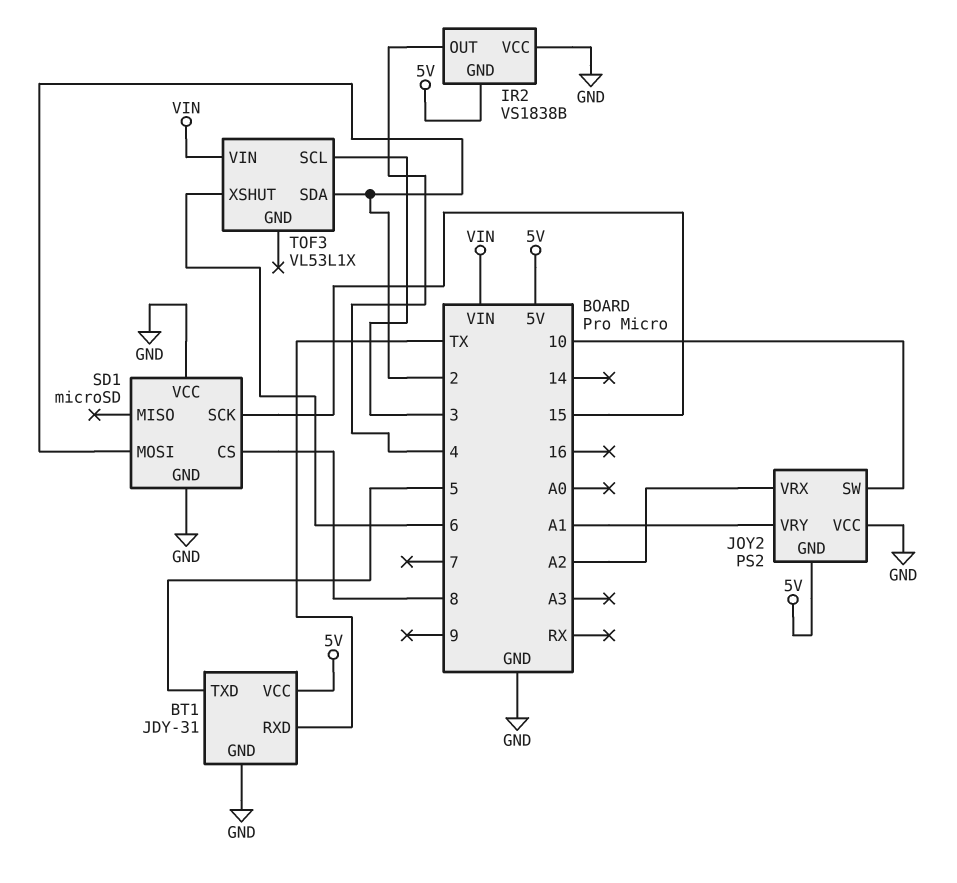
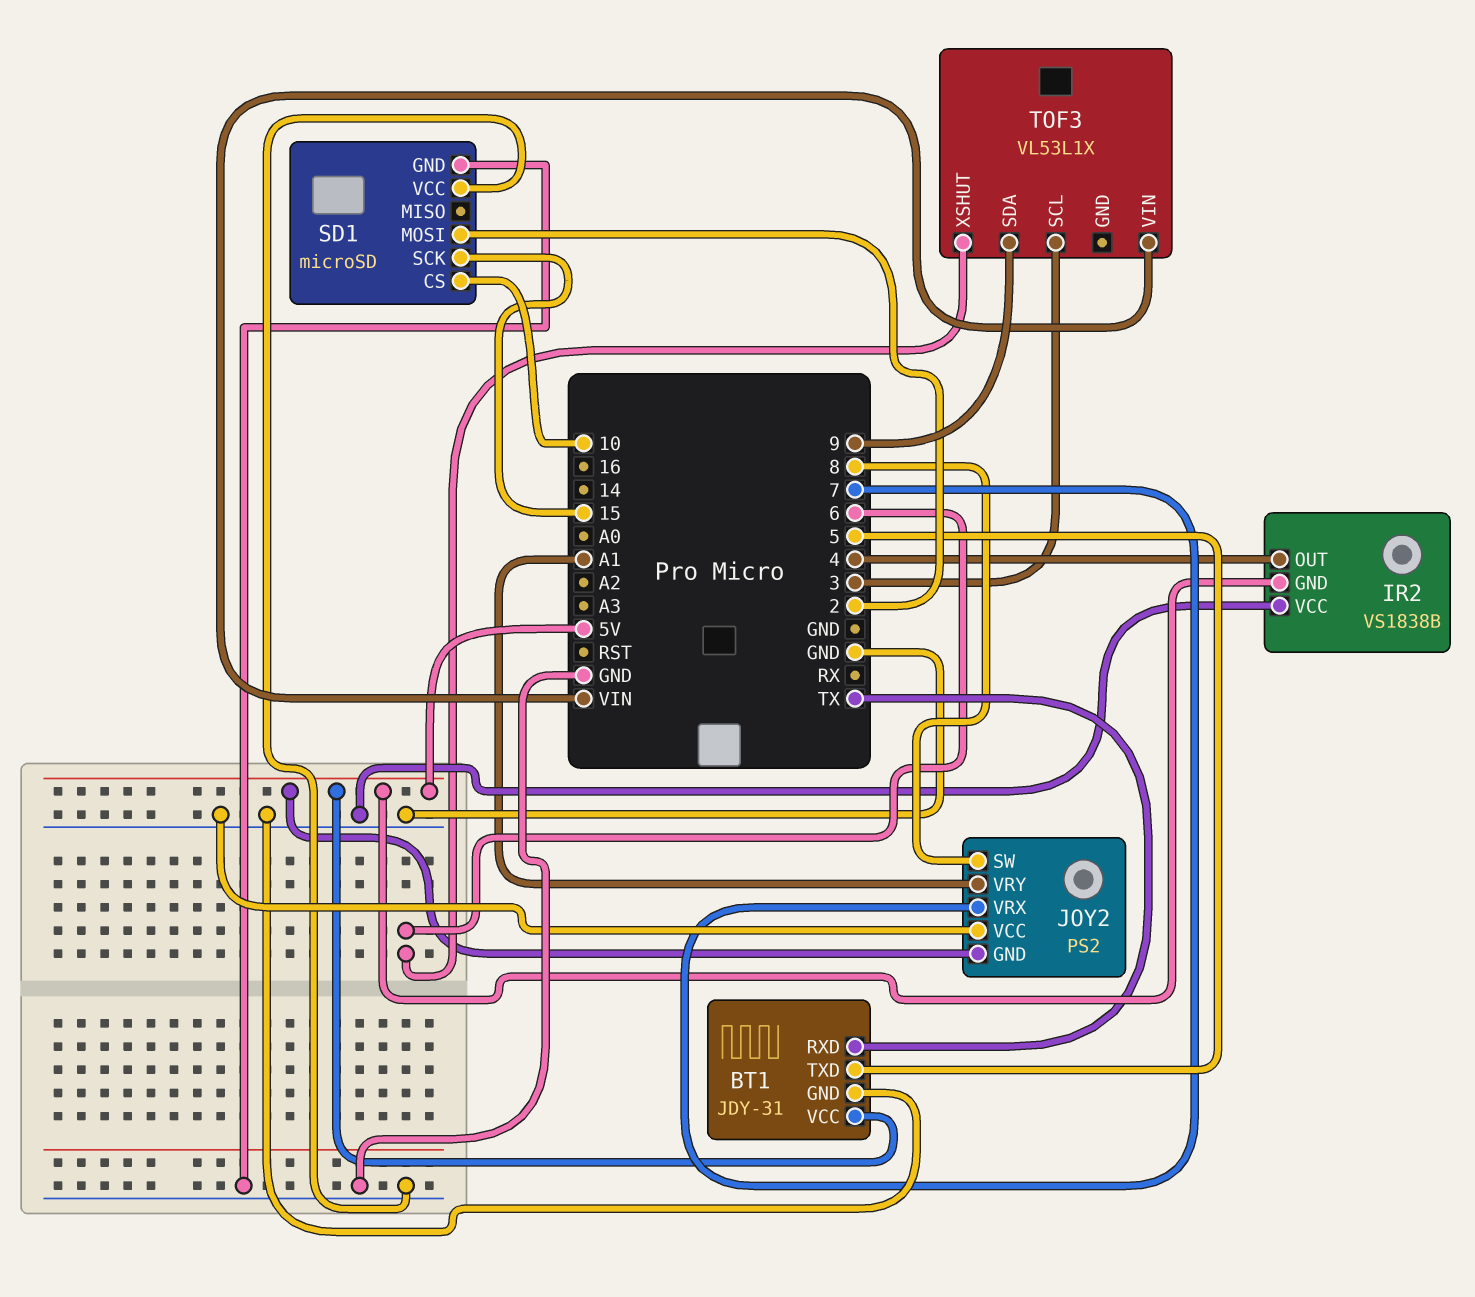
JOY2 pin SW: 10 -> 8
JOY2 pin VRX: A2 -> 7
SD1 pin CS: 8 -> 10
TOF3 pin SDA: 2 -> 9

